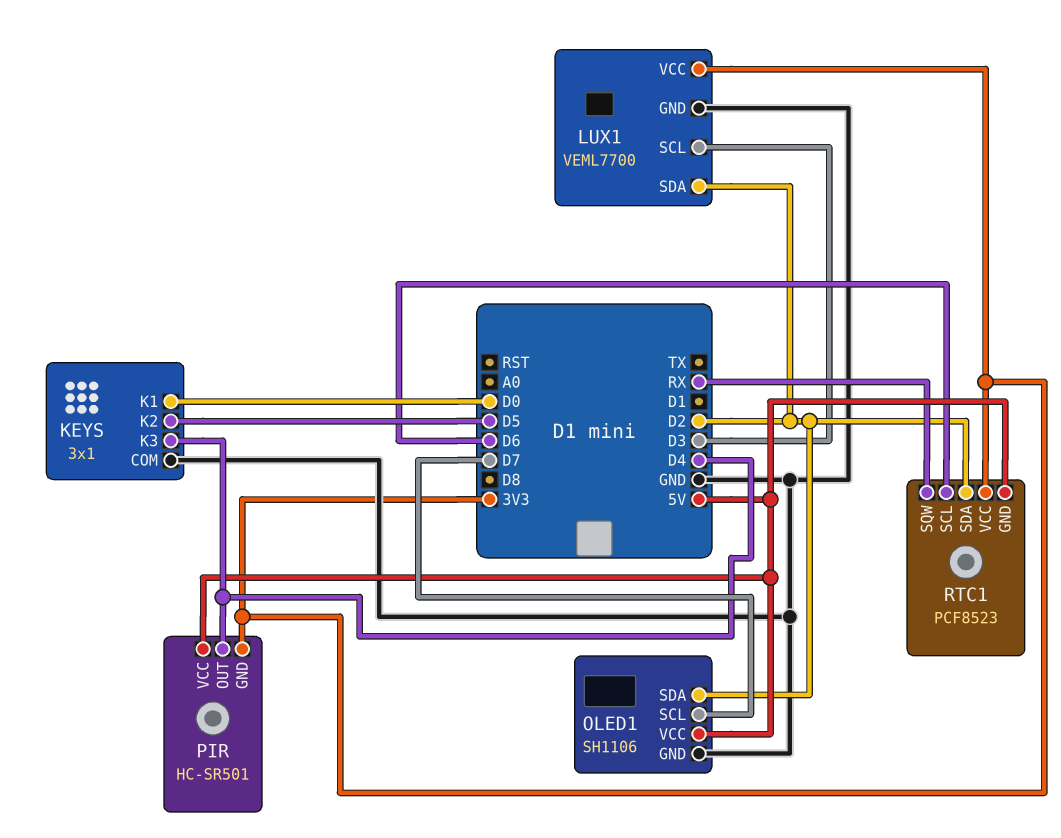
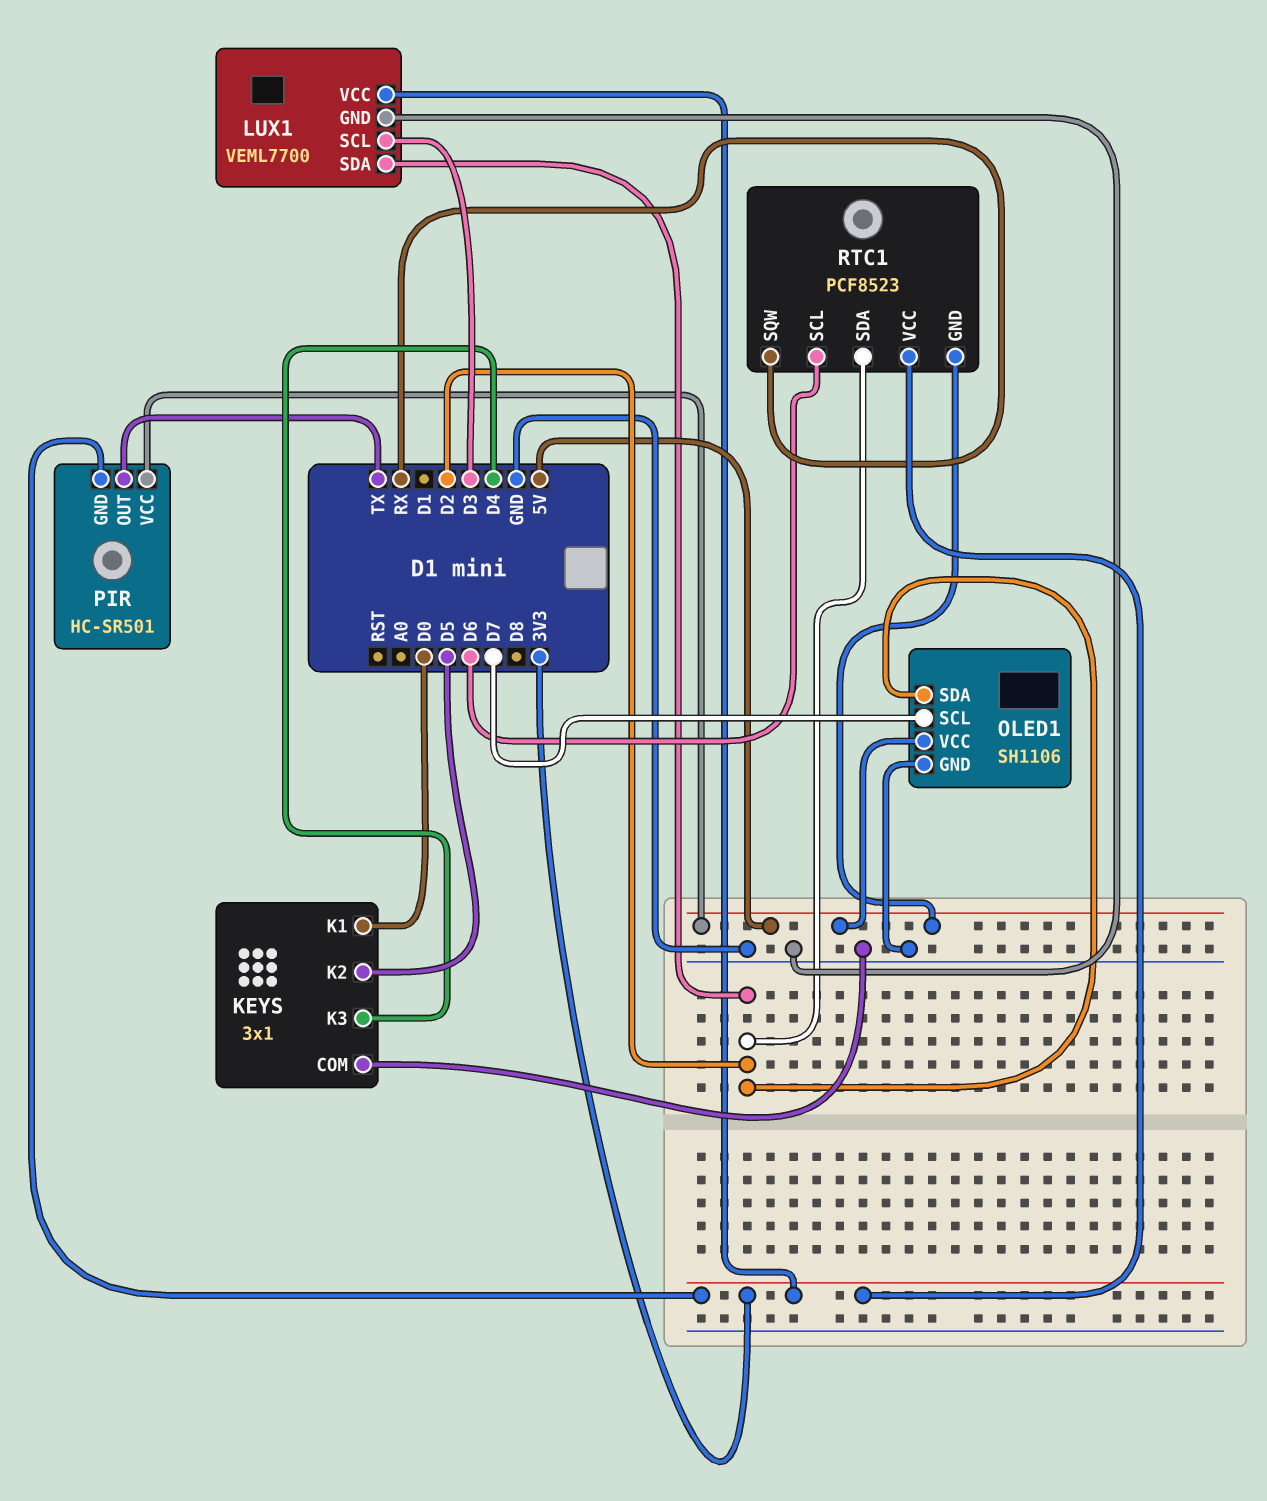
PIR pin OUT: D4 -> TX

